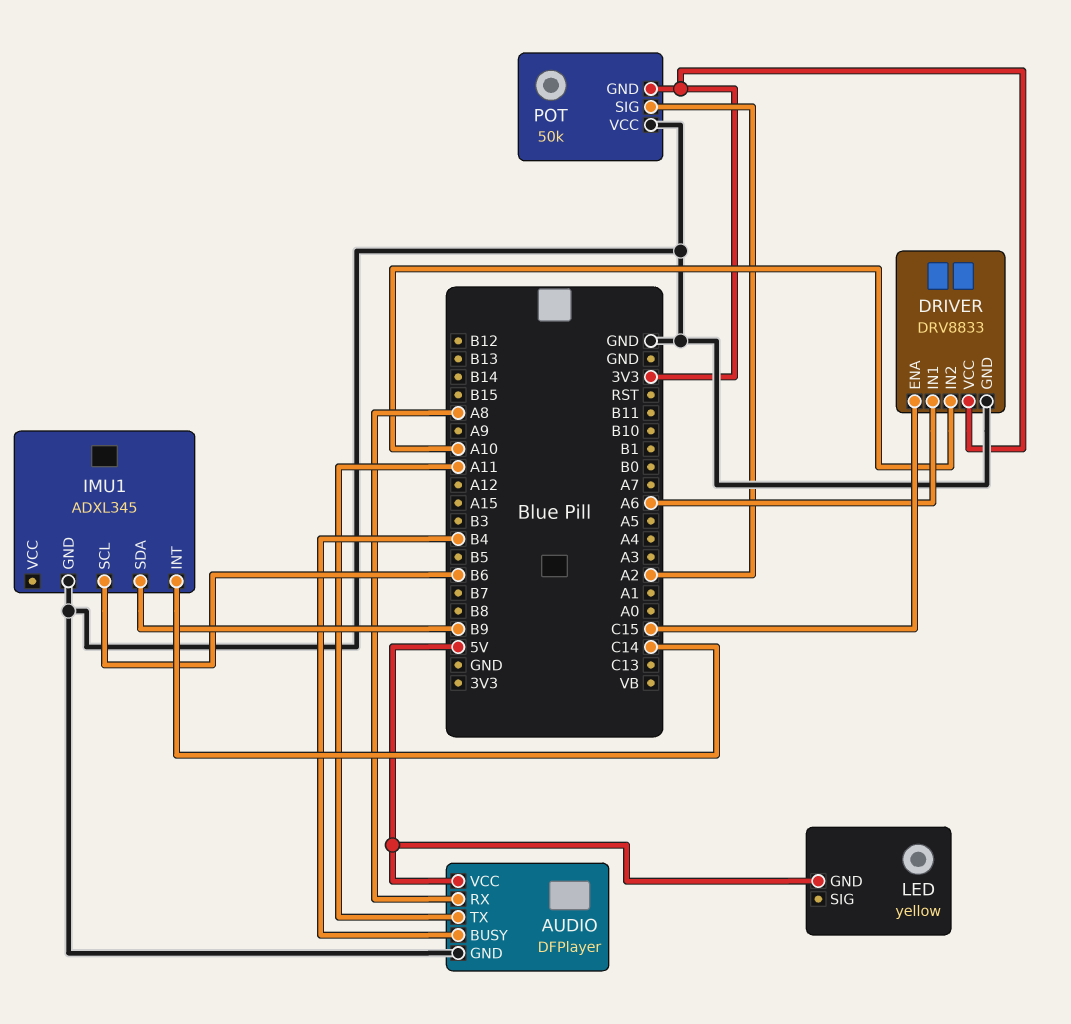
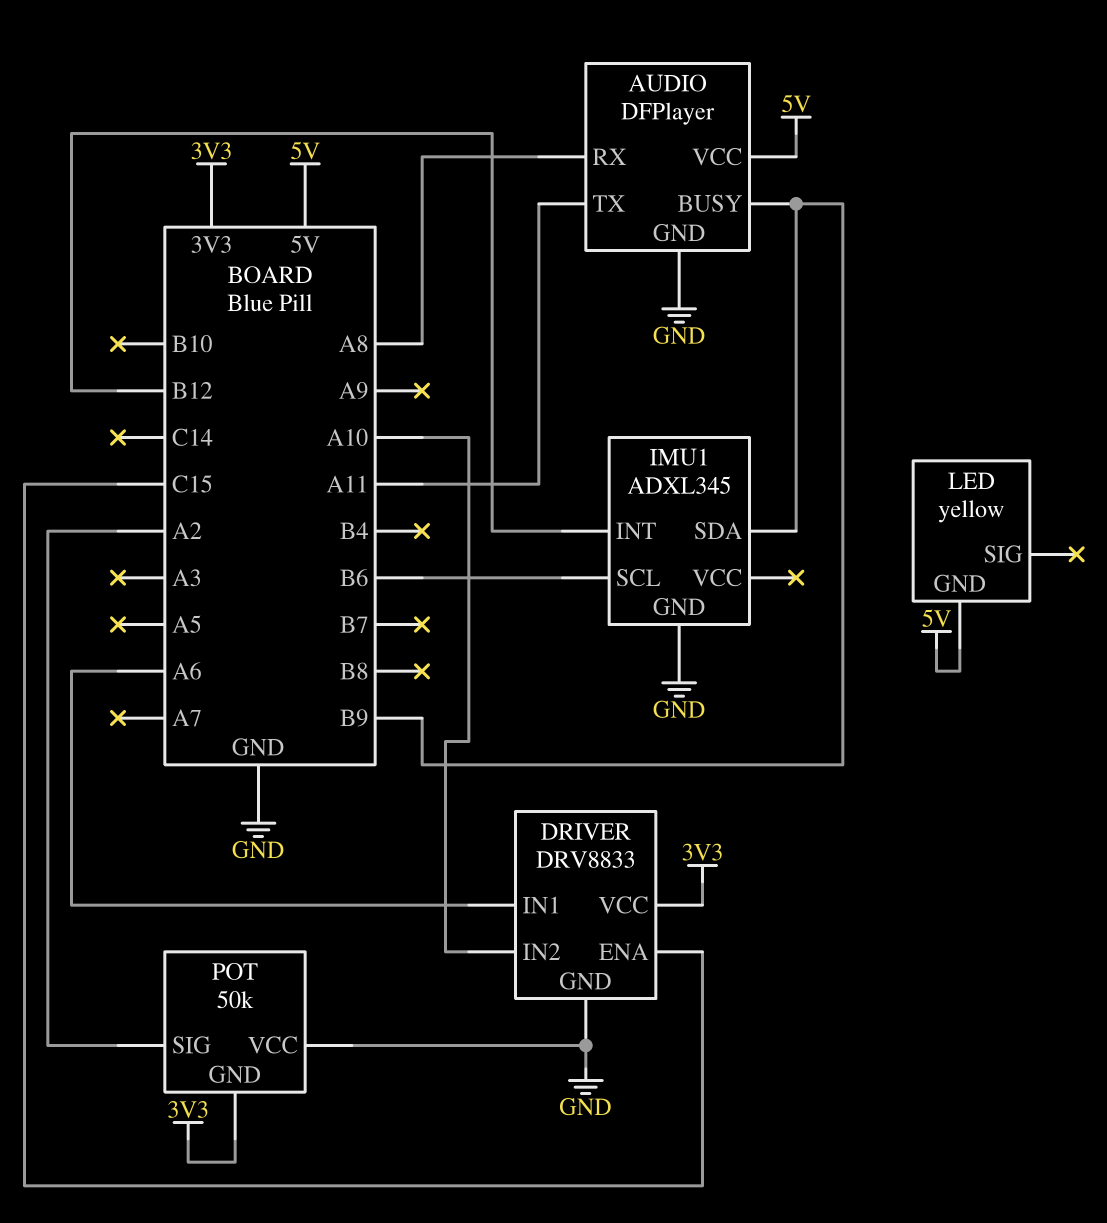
AUDIO pin BUSY: B4 -> B9
IMU1 pin INT: C14 -> B12

